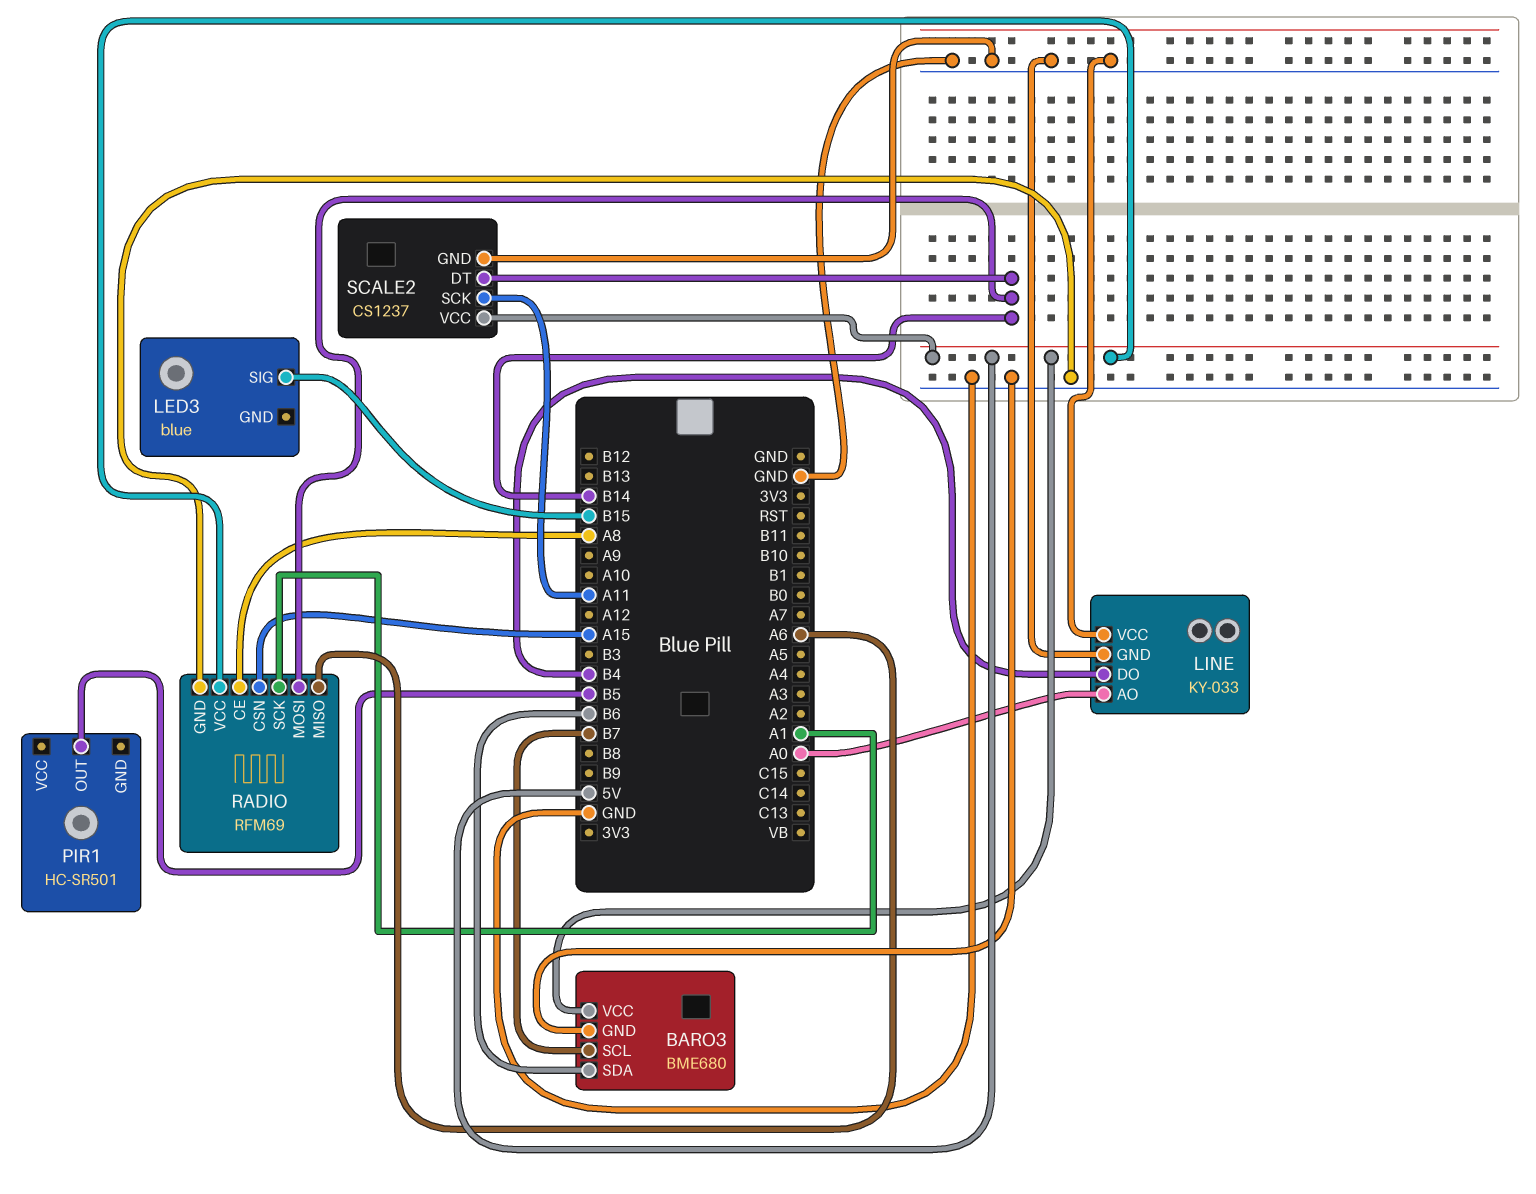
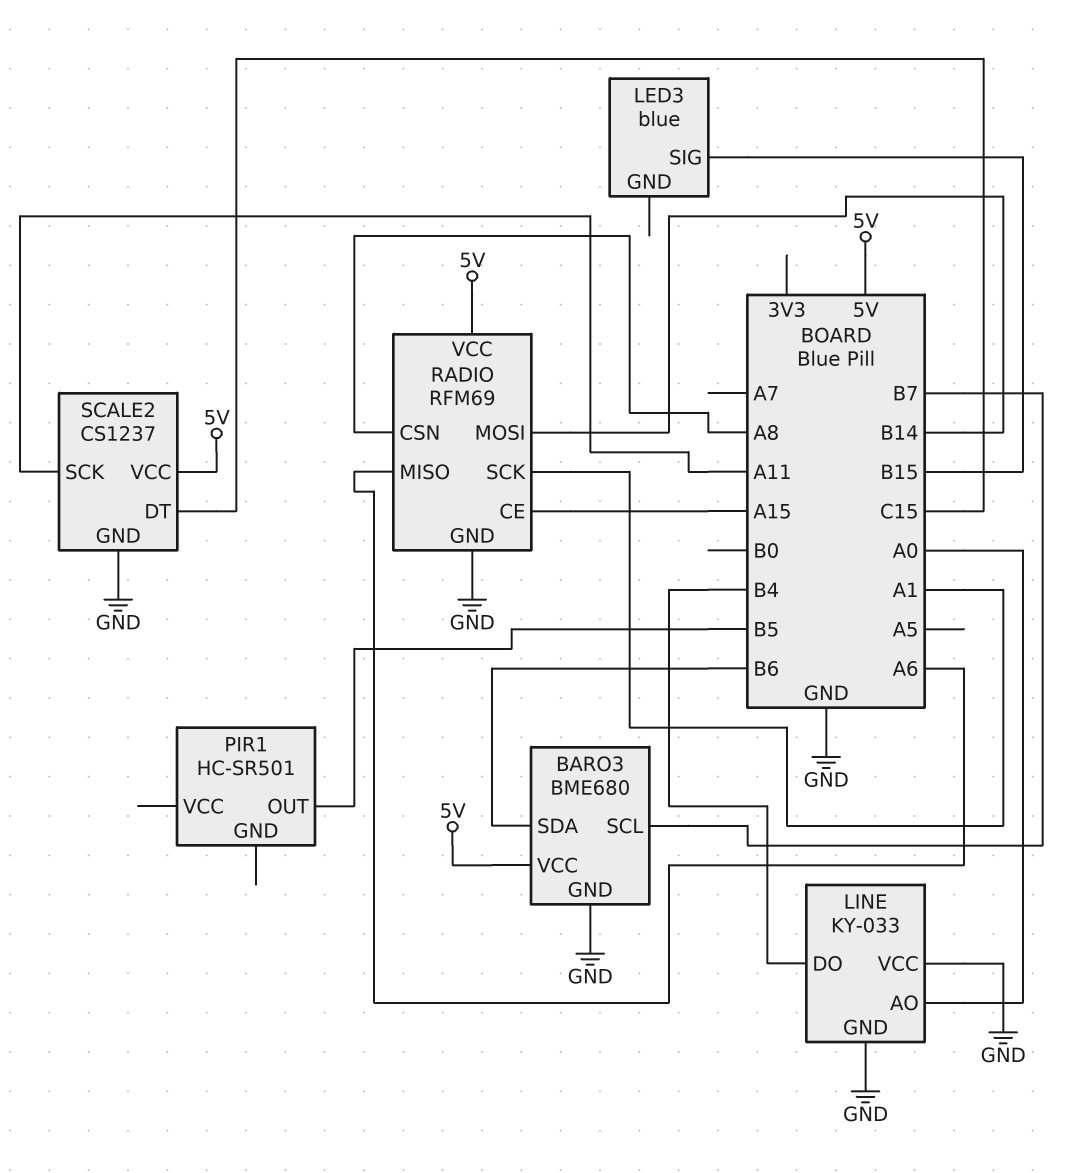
RADIO pin CE: A8 -> A15
RADIO pin CSN: A15 -> A8
SCALE2 pin DT: B14 -> C15

